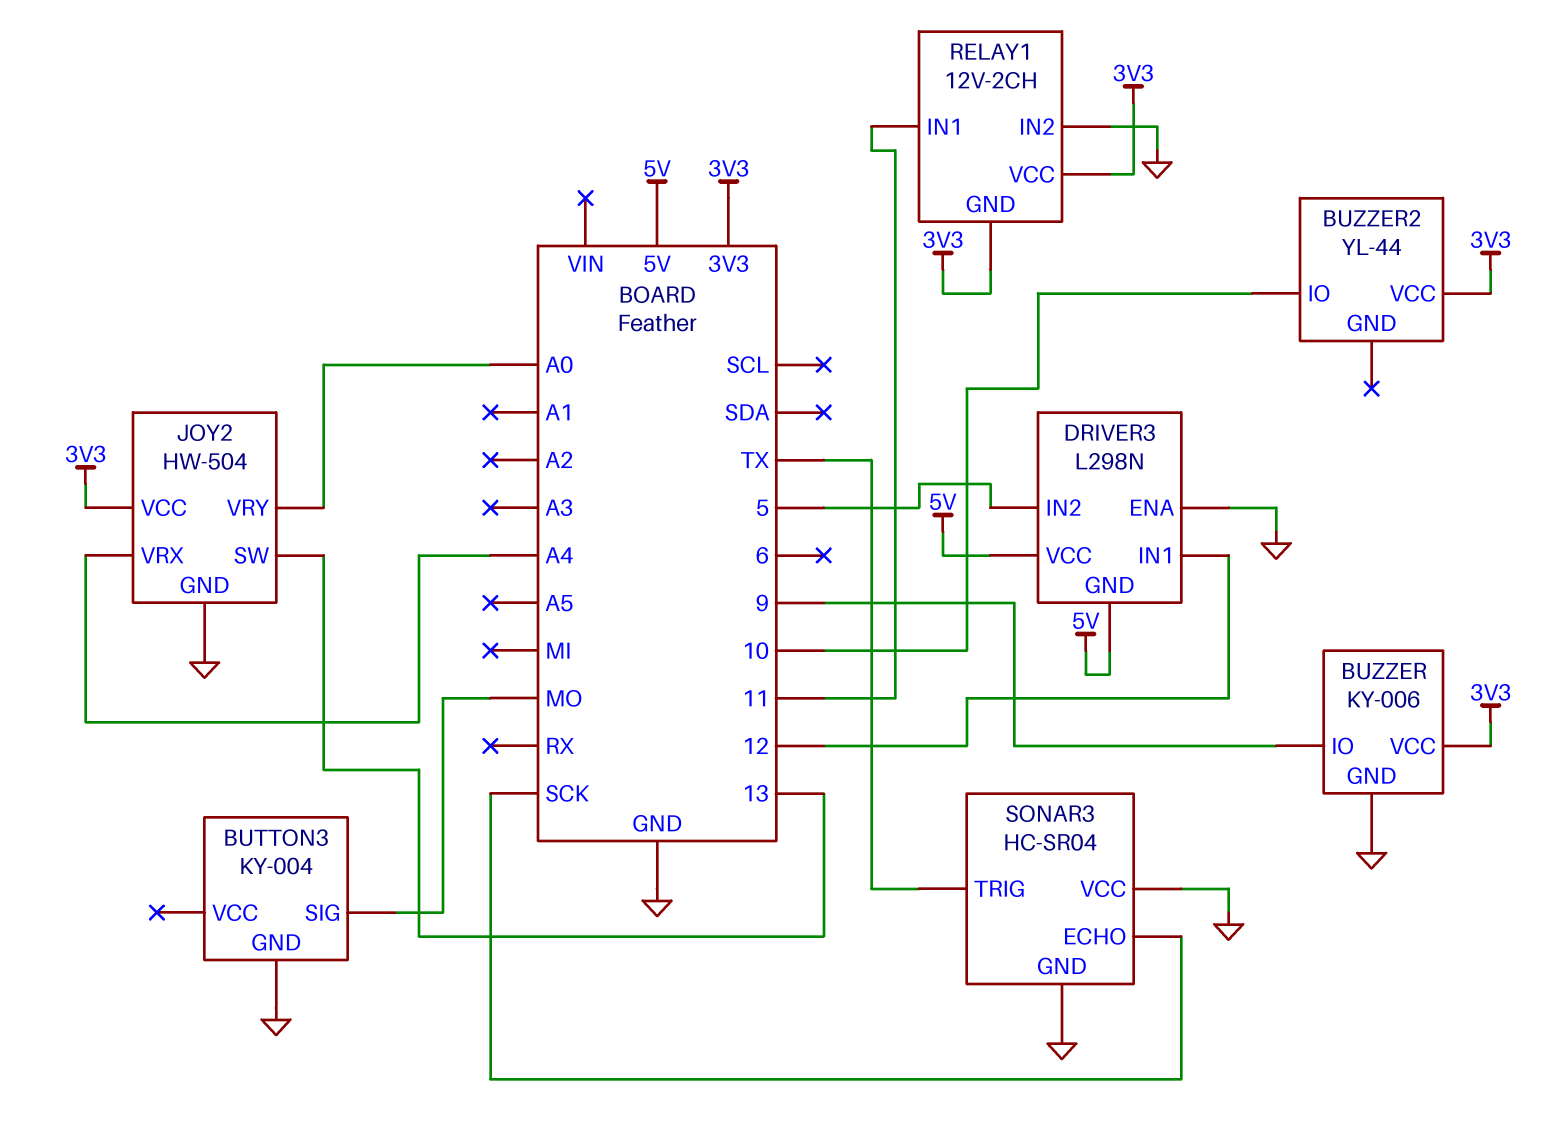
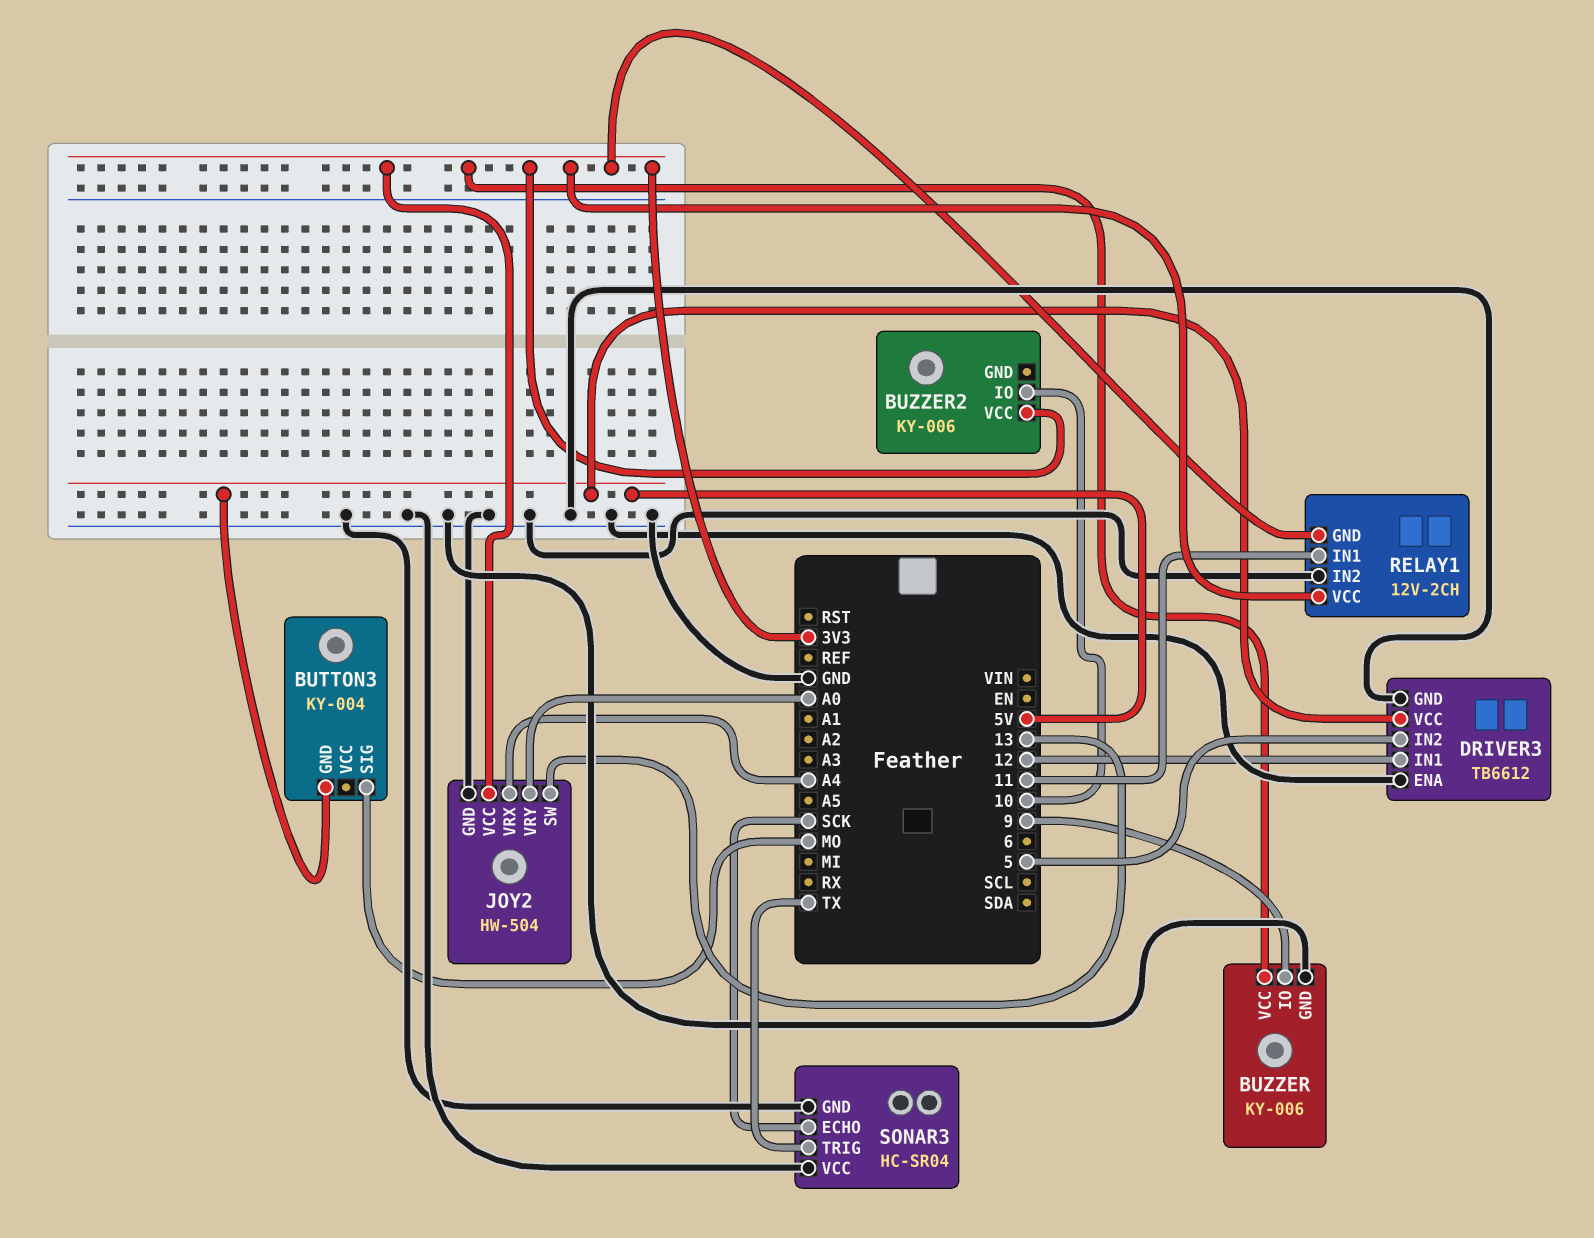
BUTTON3 pin GND: GND -> 5V
BUZZER2: YL-44 -> KY-006
DRIVER3: L298N -> TB6612
DRIVER3 pin GND: 5V -> GND

